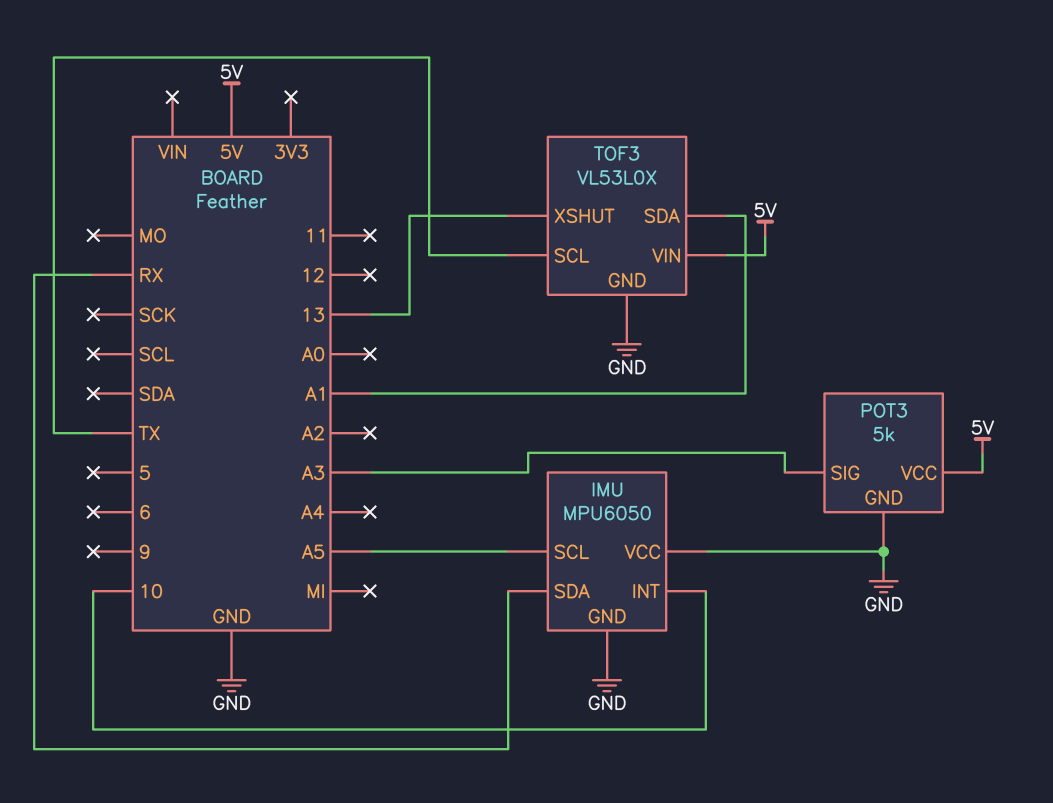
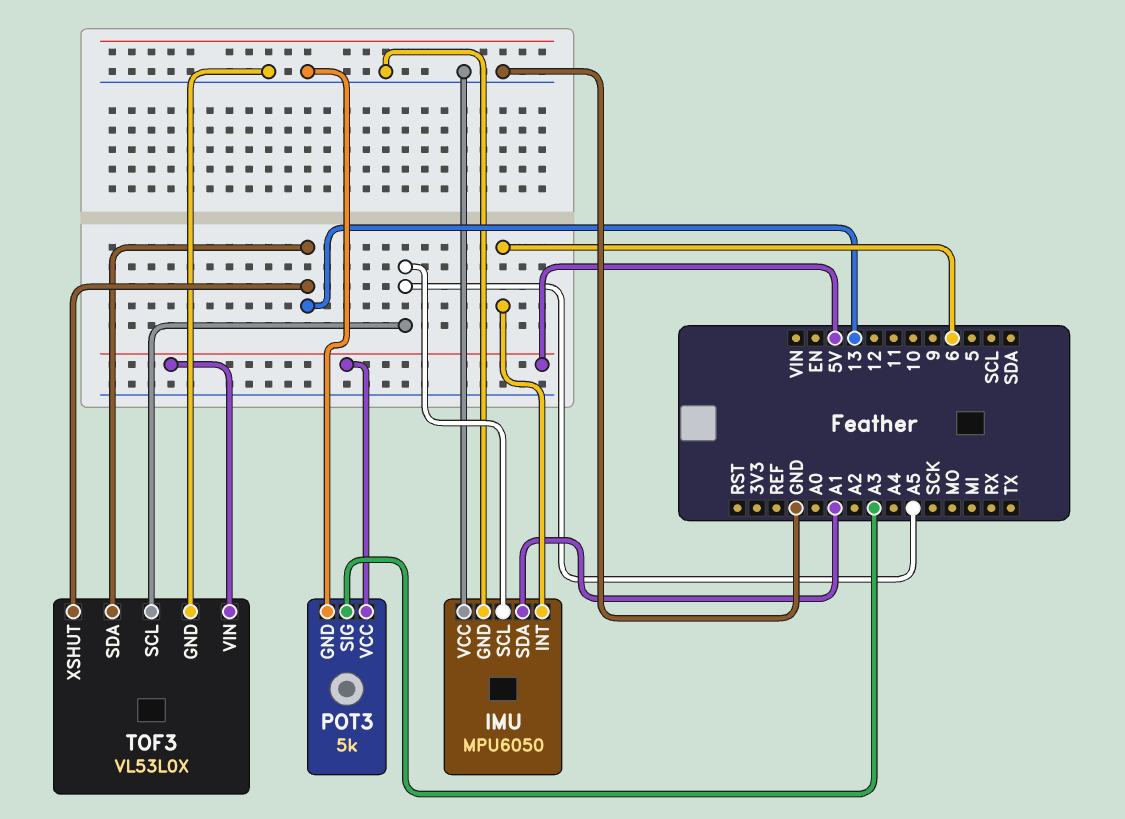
IMU pin INT: 10 -> 6
IMU pin SDA: RX -> A1
TOF3 pin SCL: TX -> A5
TOF3 pin SDA: A1 -> 13

